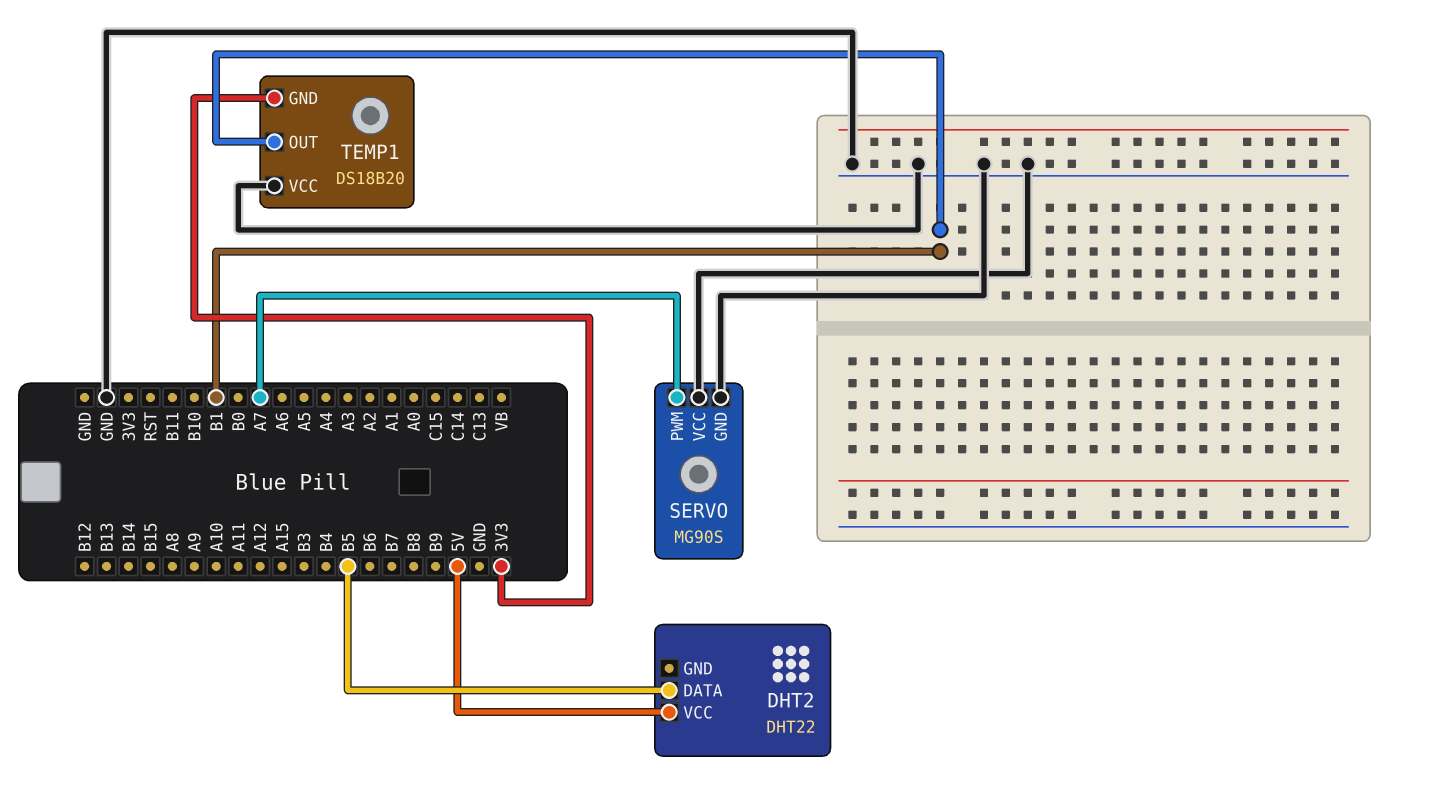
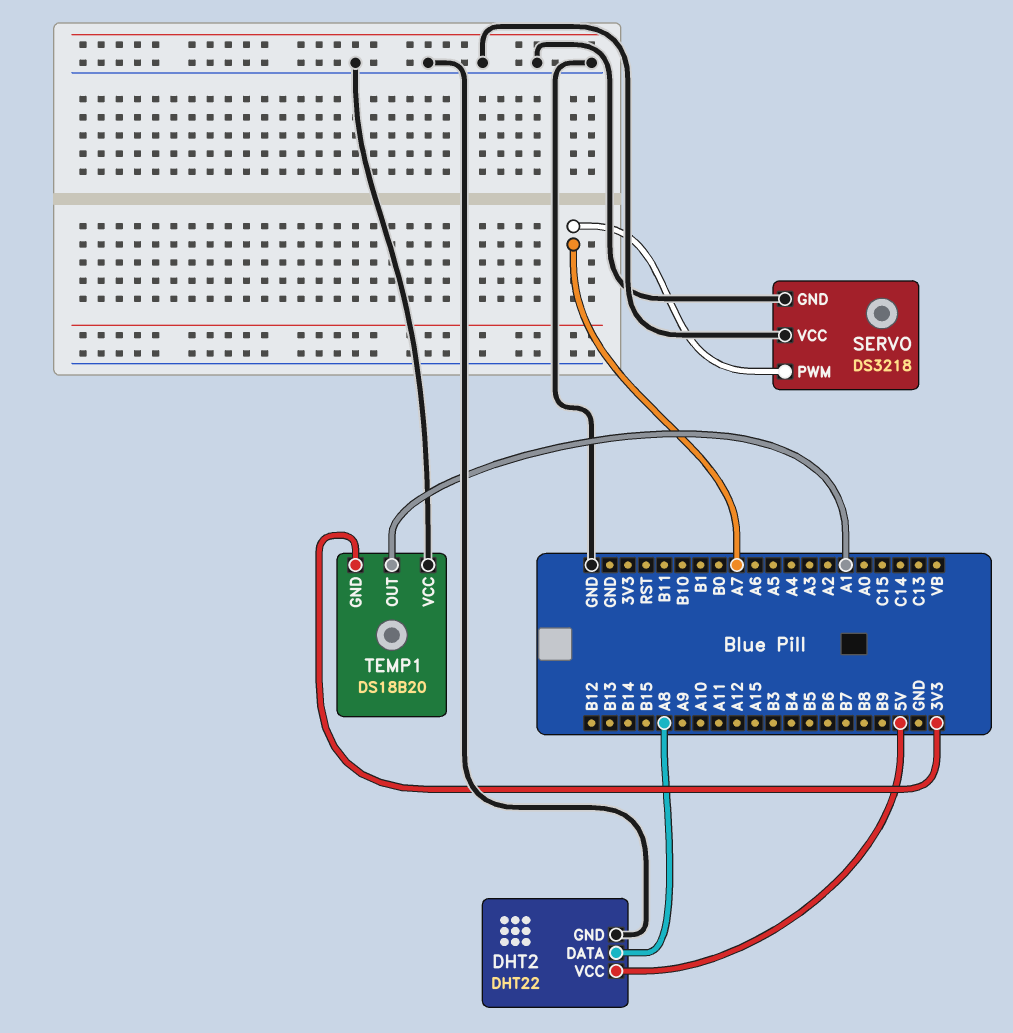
DHT2 pin DATA: B5 -> A8
DHT2 pin GND: none -> GND
SERVO: MG90S -> DS3218
TEMP1 pin OUT: B1 -> A1

